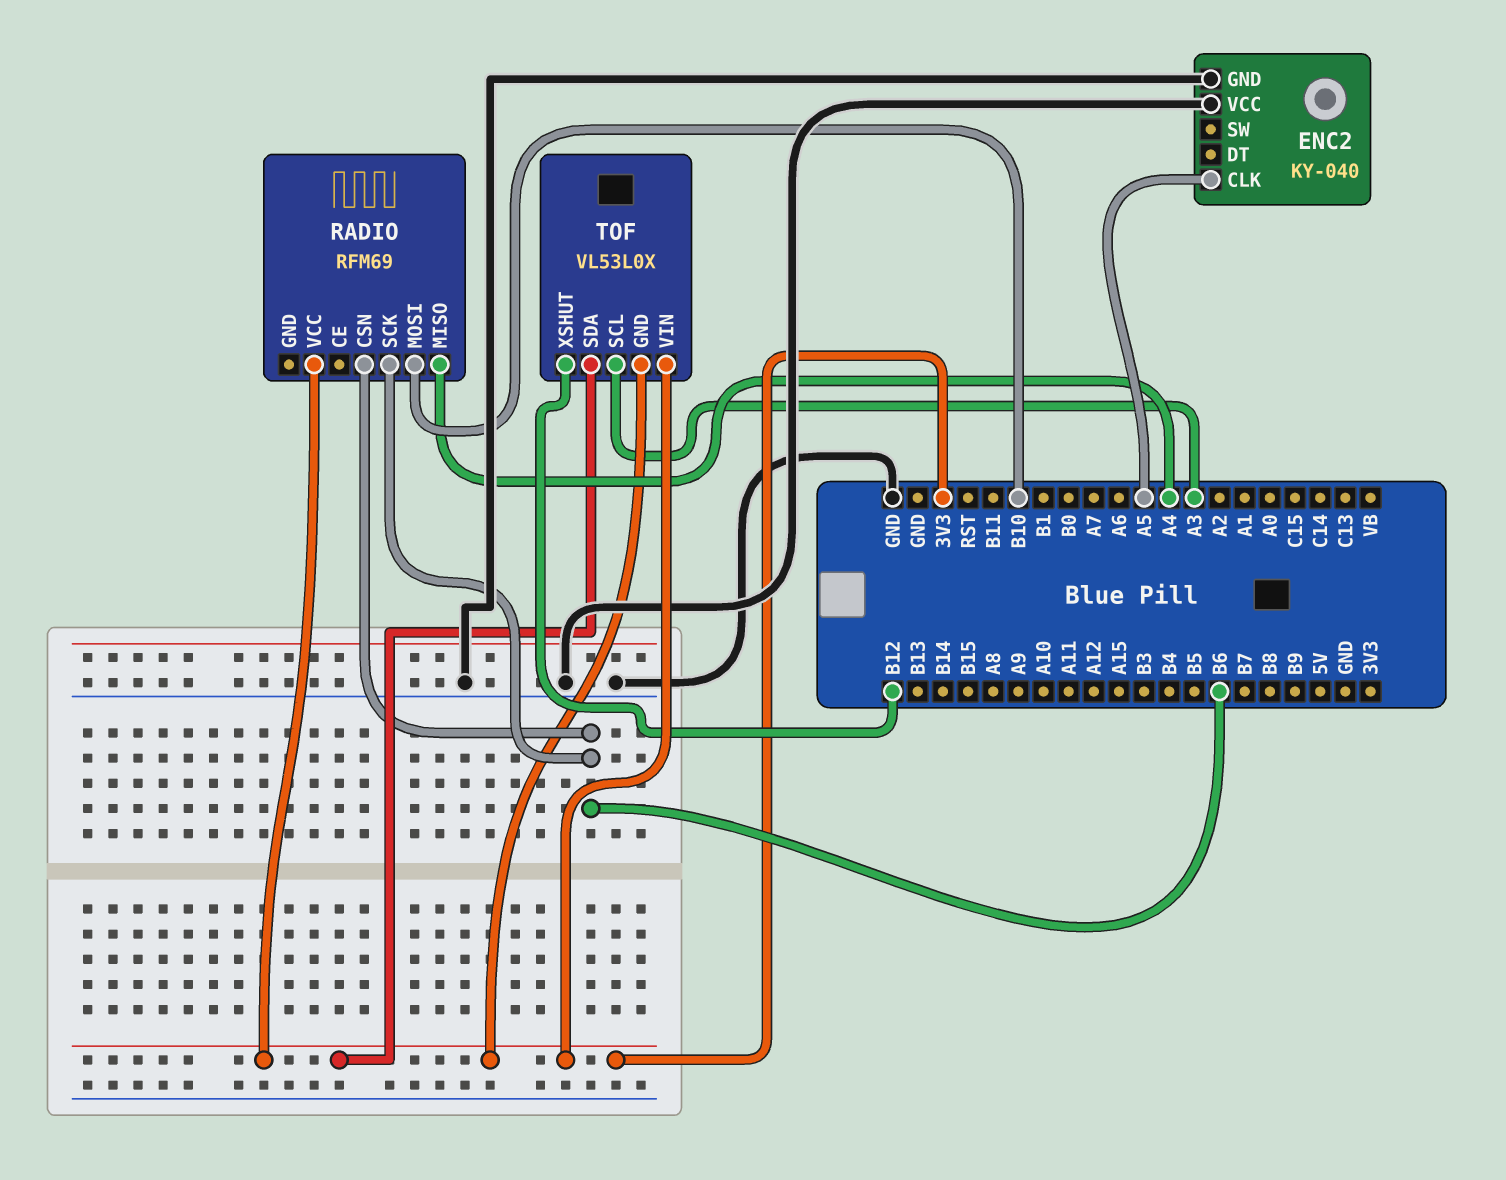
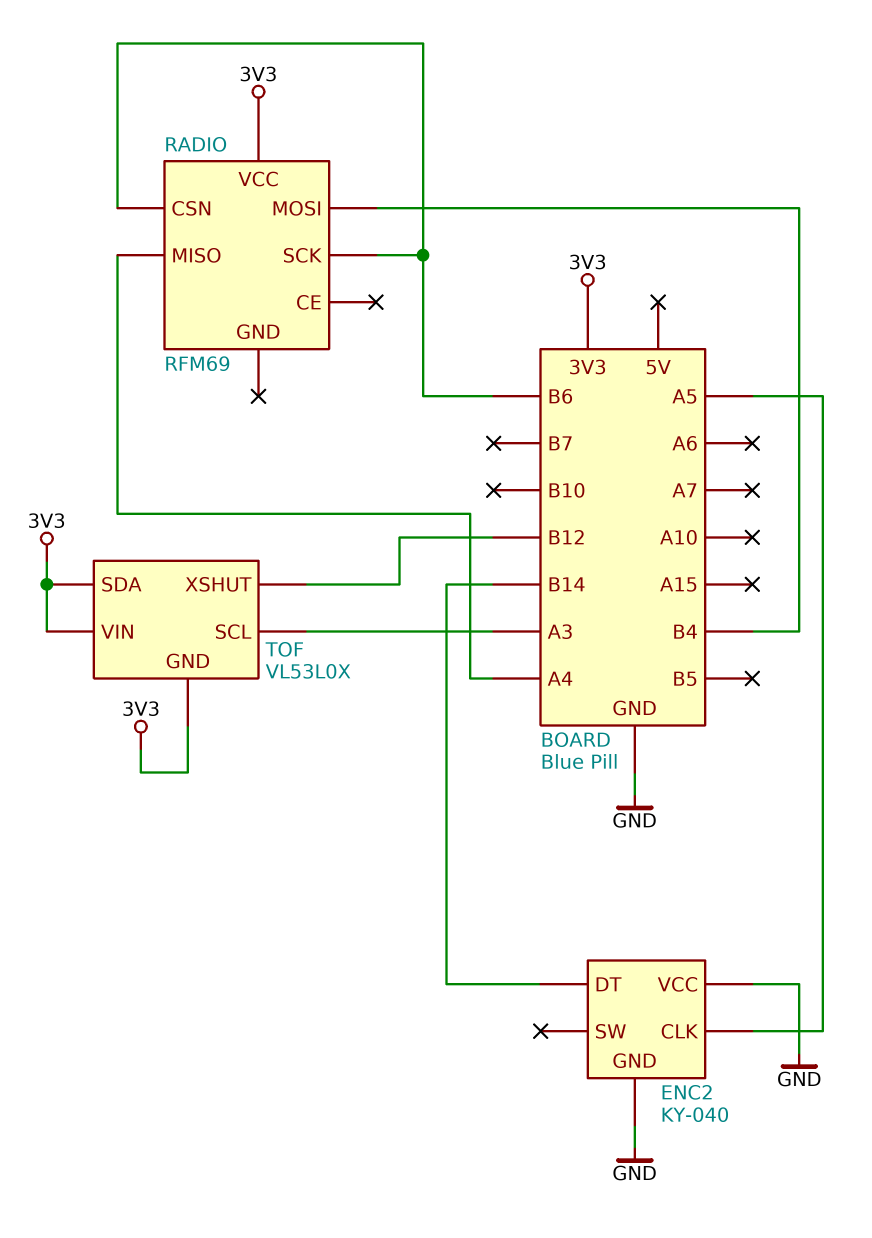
ENC2 pin DT: none -> B14
RADIO pin MOSI: B10 -> B4

